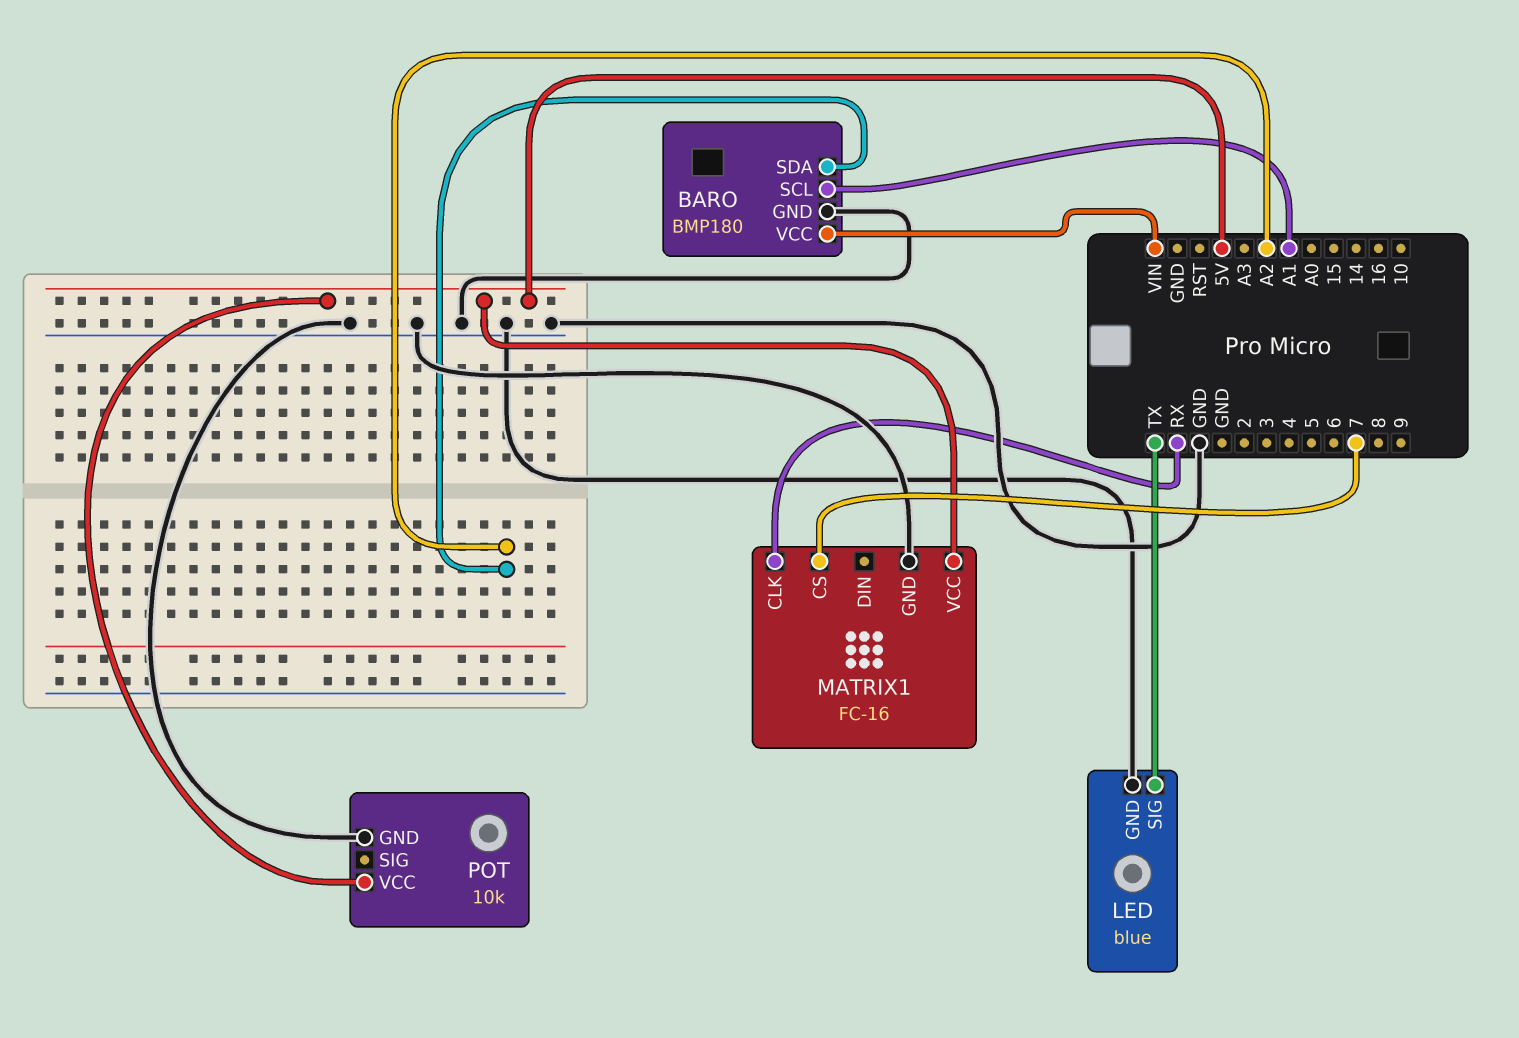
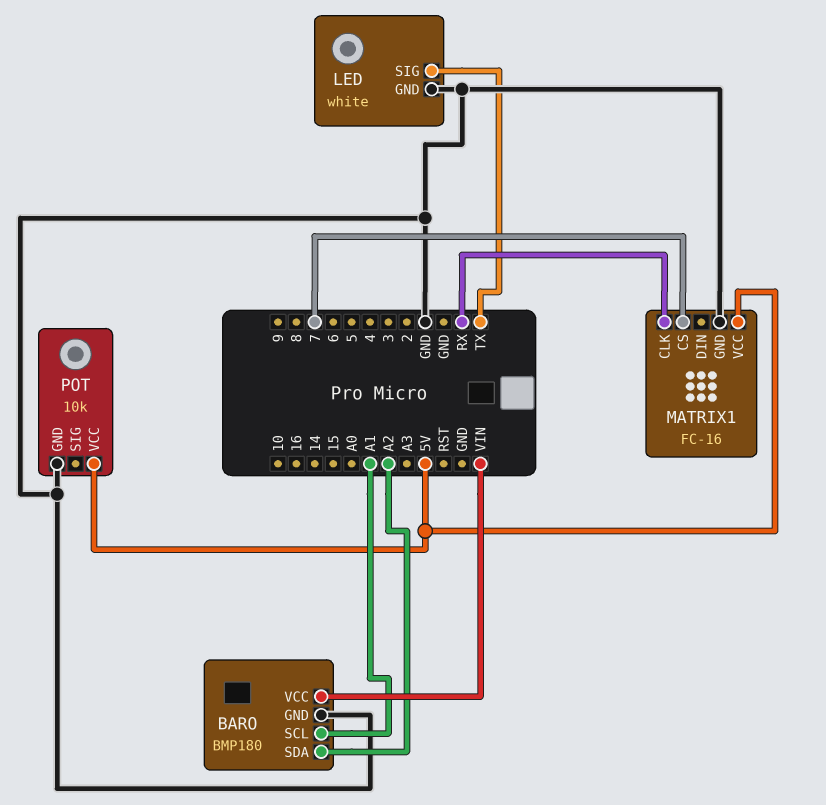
LED: blue -> white

